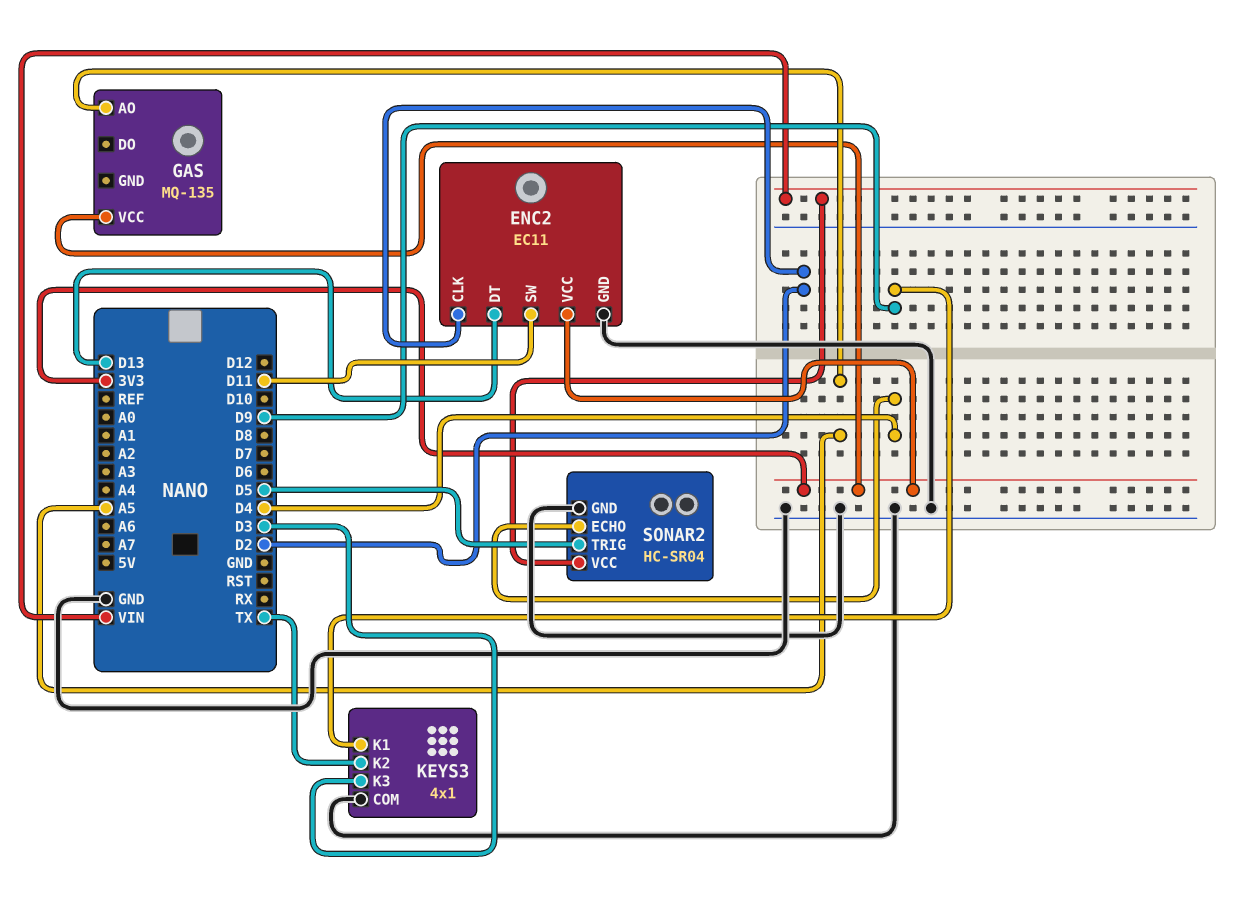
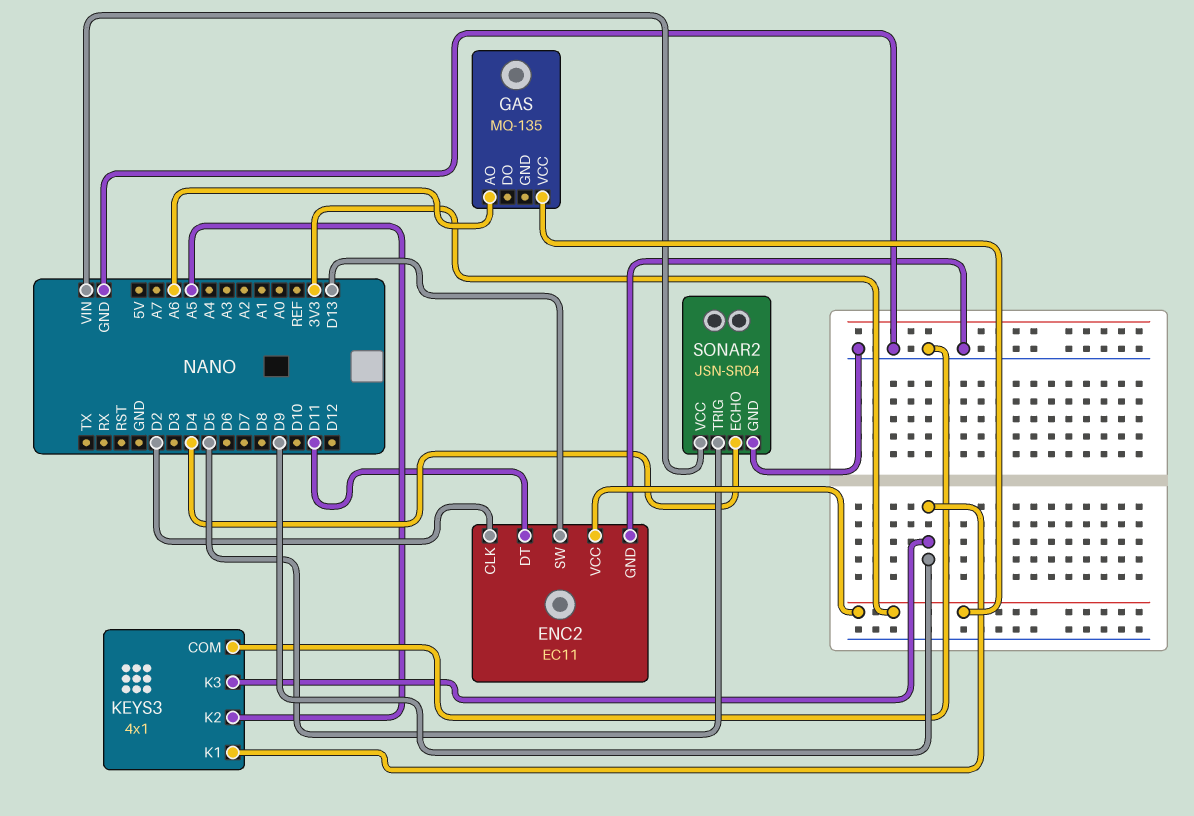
ENC2 pin DT: D13 -> D11
ENC2 pin SW: D11 -> D13
GAS pin AO: A5 -> A6
KEYS3 pin K2: TX -> A5
KEYS3 pin K3: D3 -> D9
SONAR2: HC-SR04 -> JSN-SR04

